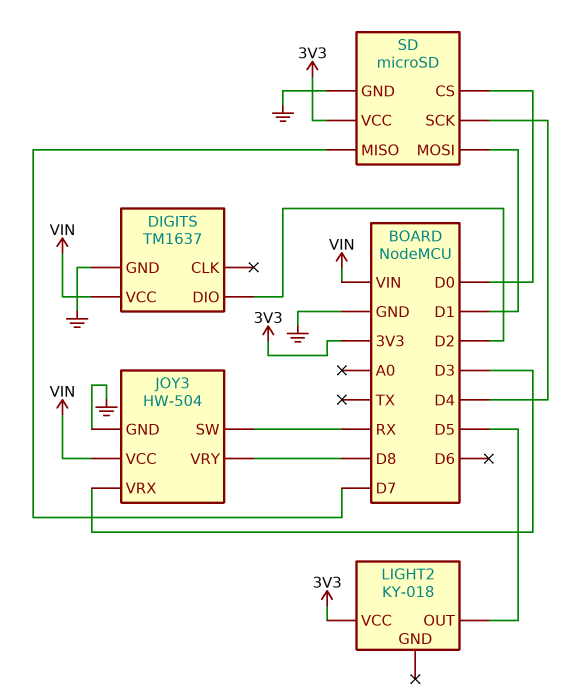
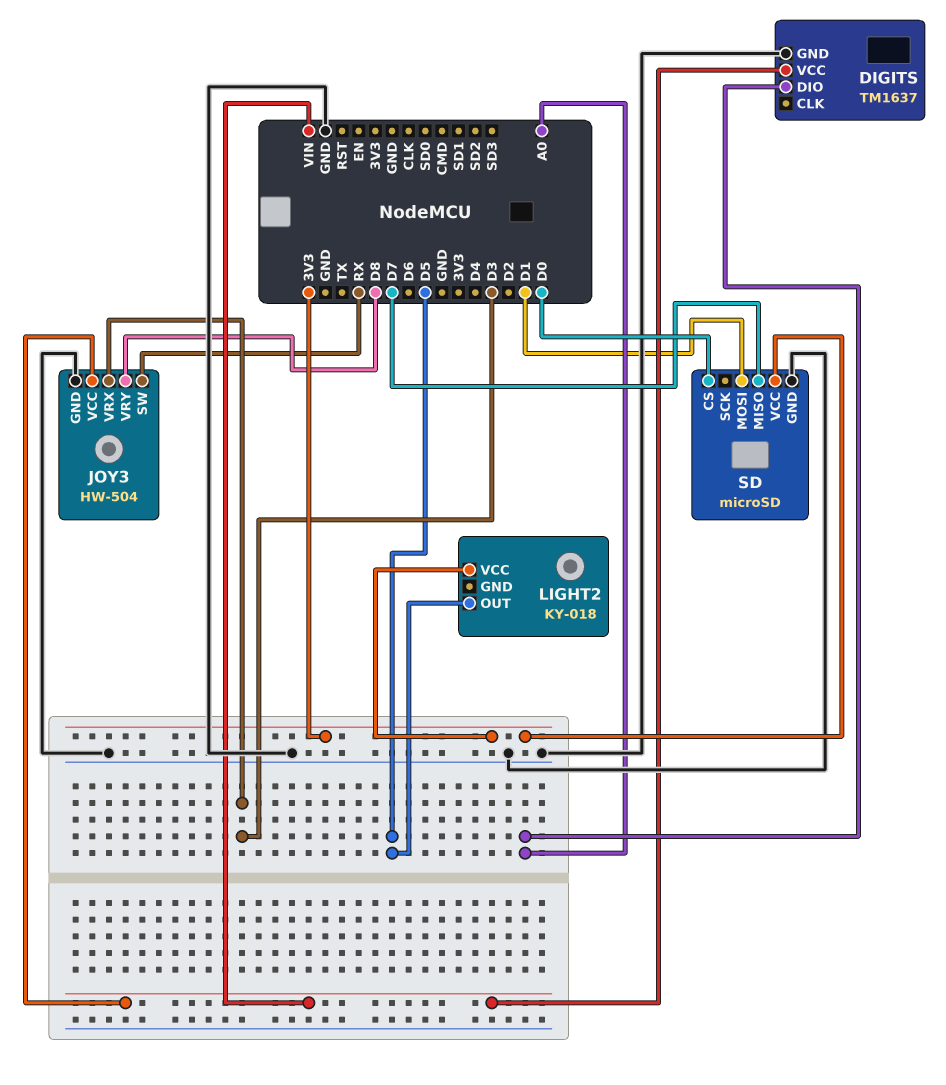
DIGITS pin DIO: D2 -> A0
SD pin SCK: D4 -> none

